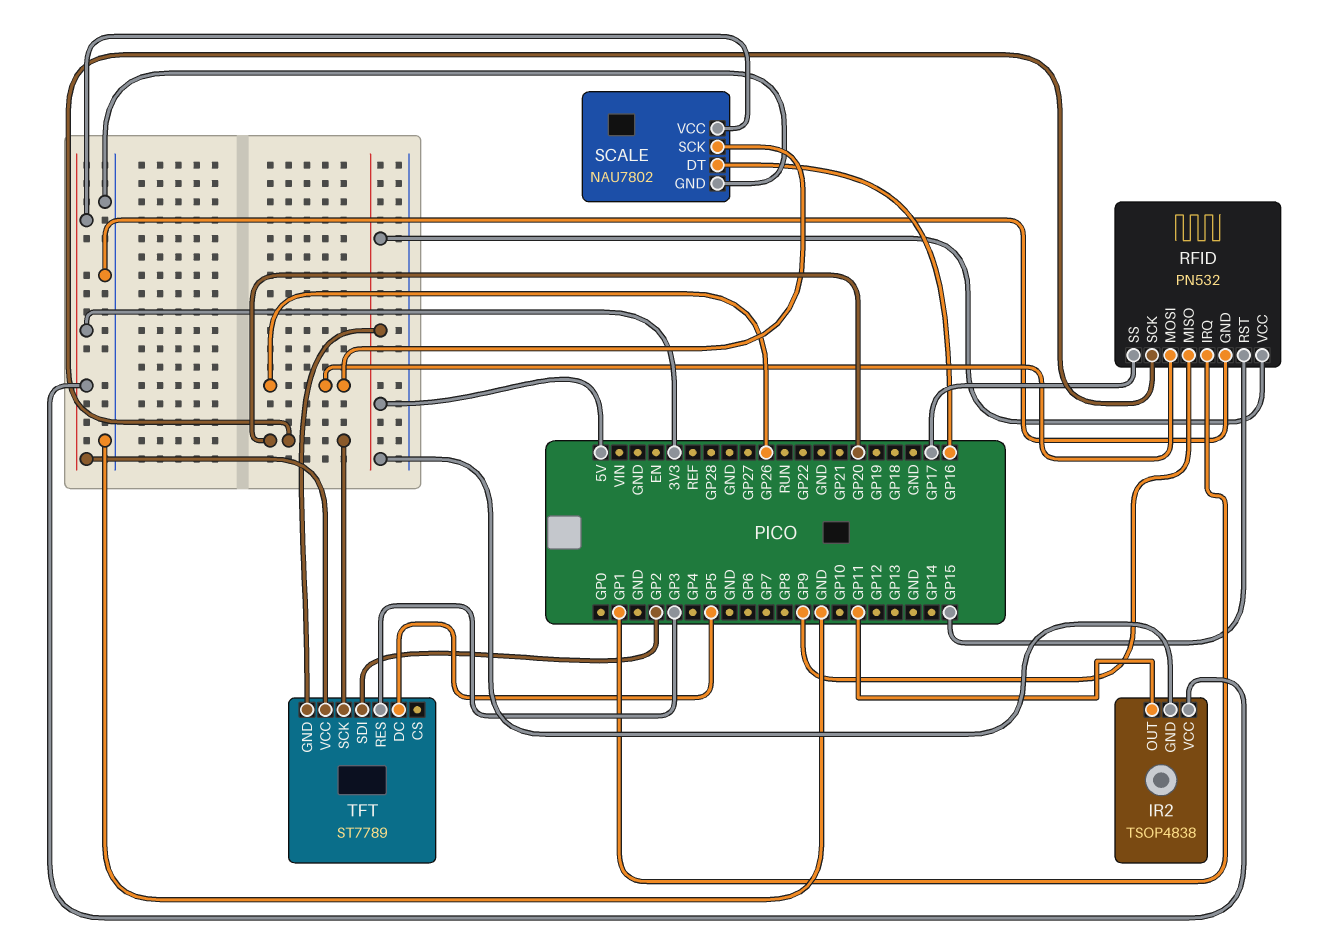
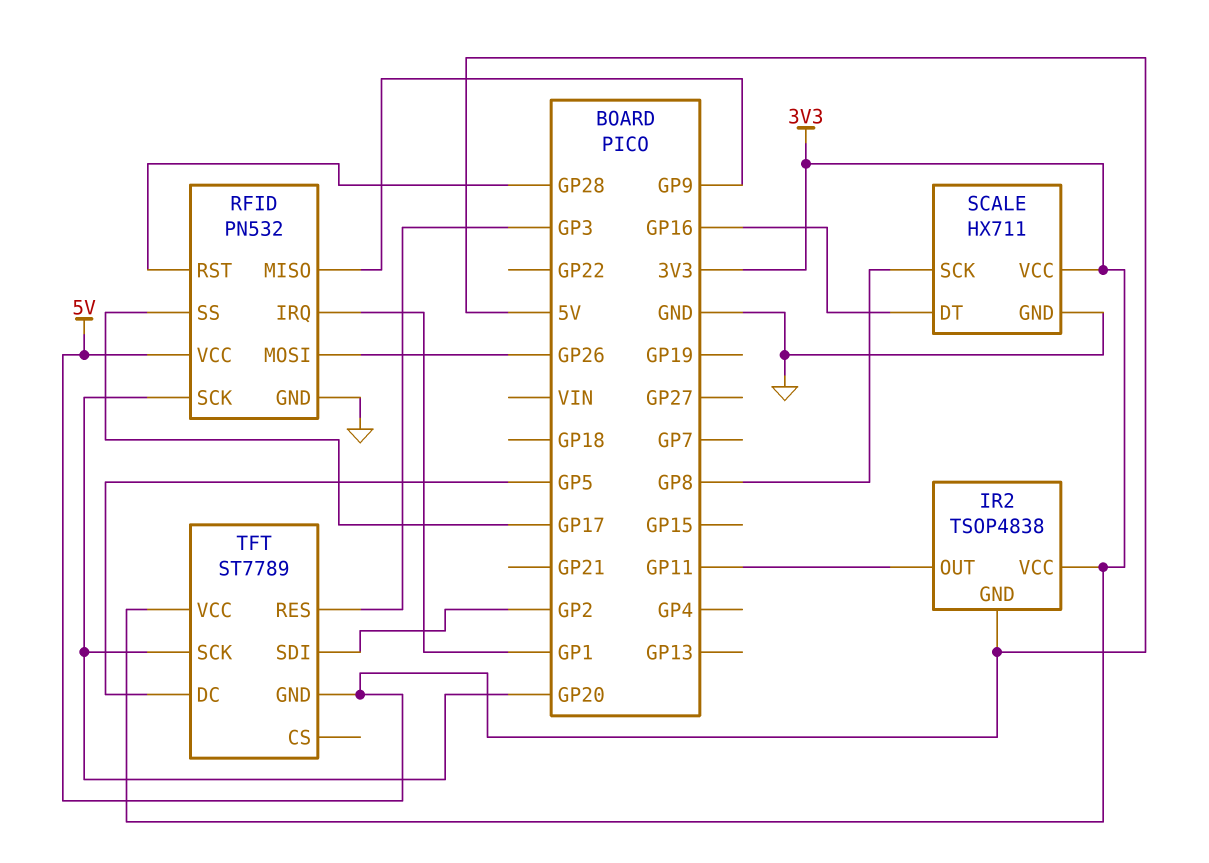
RFID pin RST: GP15 -> GP28
SCALE: NAU7802 -> HX711
SCALE pin SCK: GP26 -> GP8

